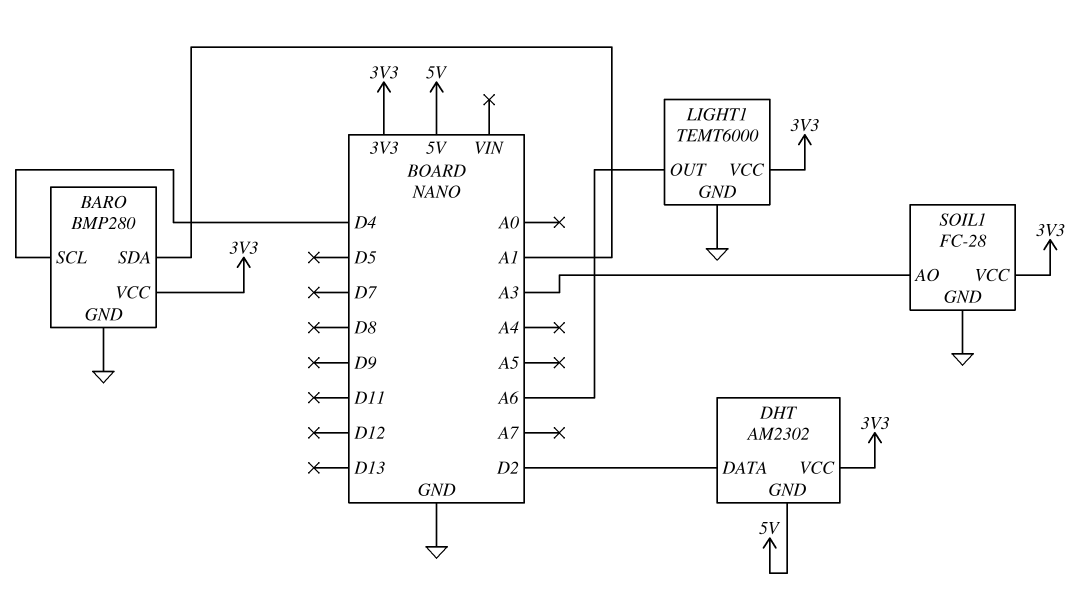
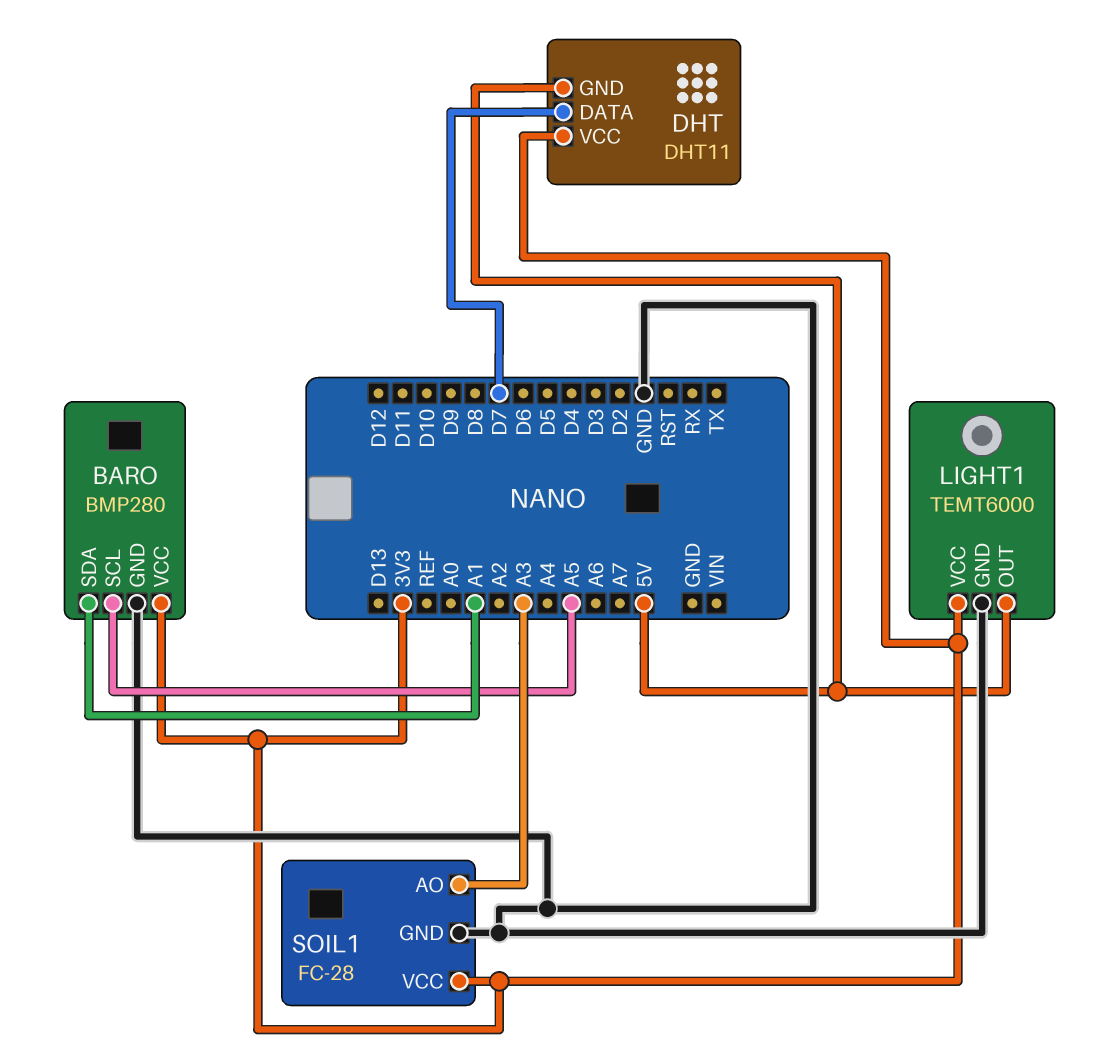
BARO pin SCL: D4 -> A5
DHT: AM2302 -> DHT11
DHT pin DATA: D2 -> D7
LIGHT1 pin OUT: A6 -> 5V

